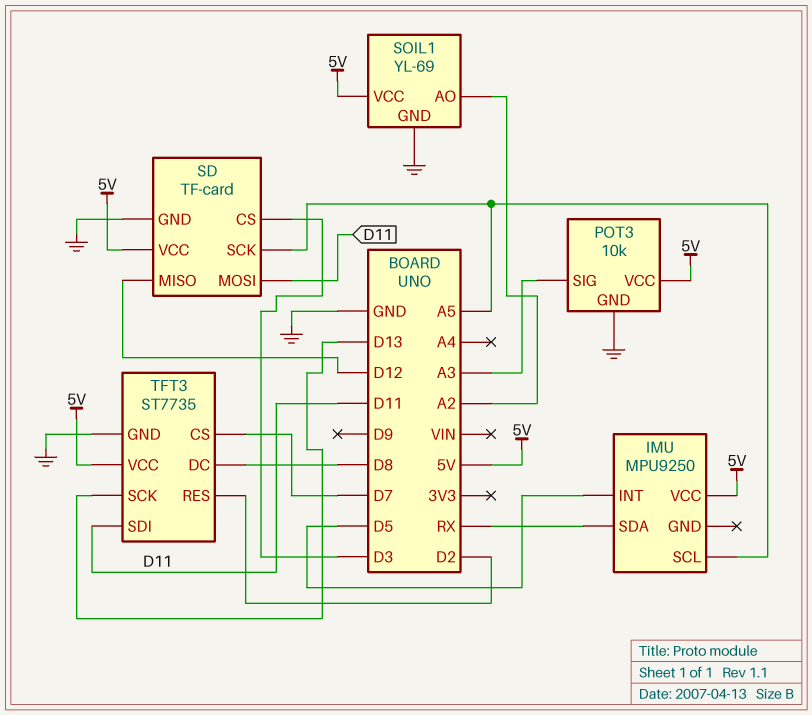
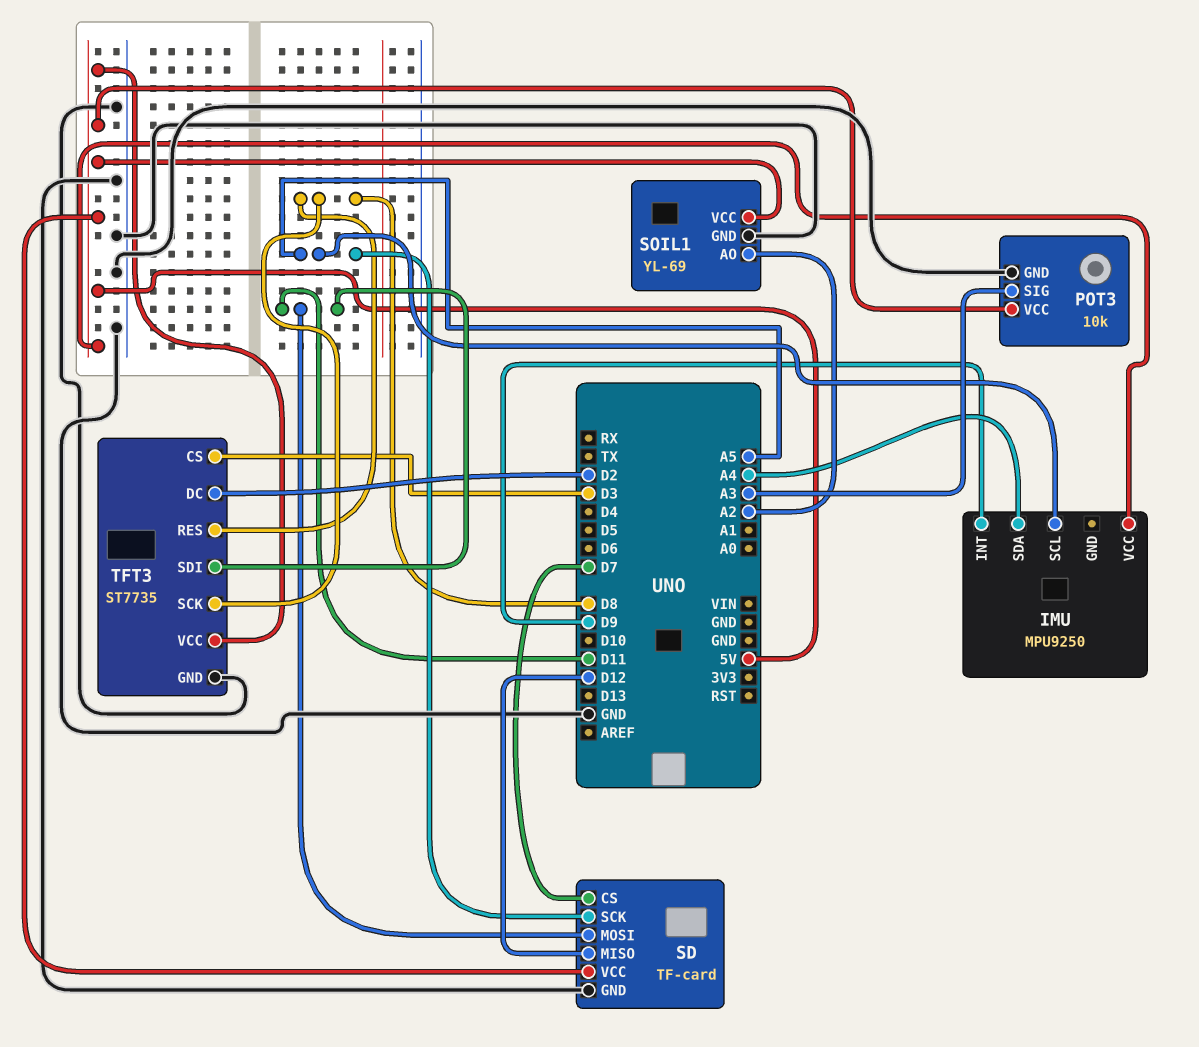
IMU pin INT: D5 -> D9
IMU pin SDA: RX -> A4
SD pin CS: D3 -> D7
TFT3 pin CS: D7 -> D3
TFT3 pin DC: D8 -> D2
TFT3 pin RES: D2 -> D8
TFT3 pin SCK: D13 -> D8

